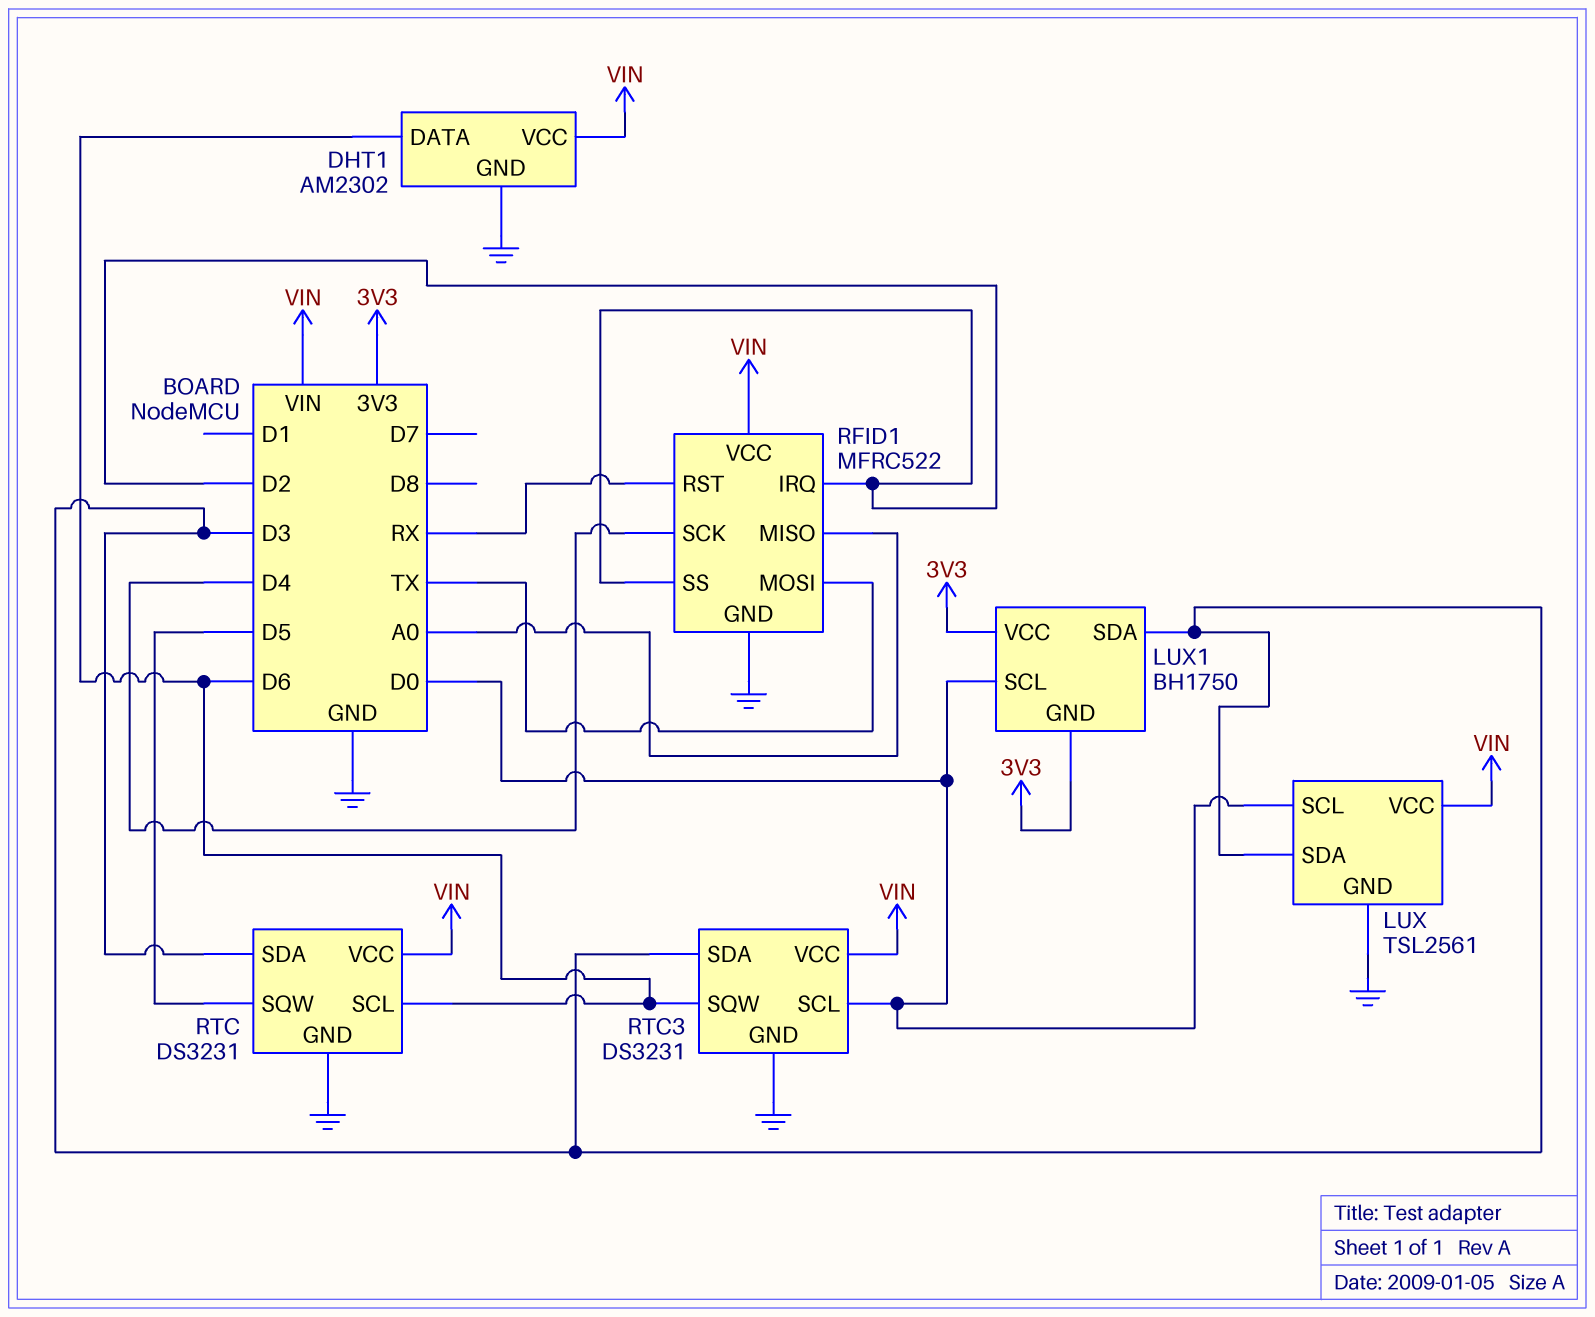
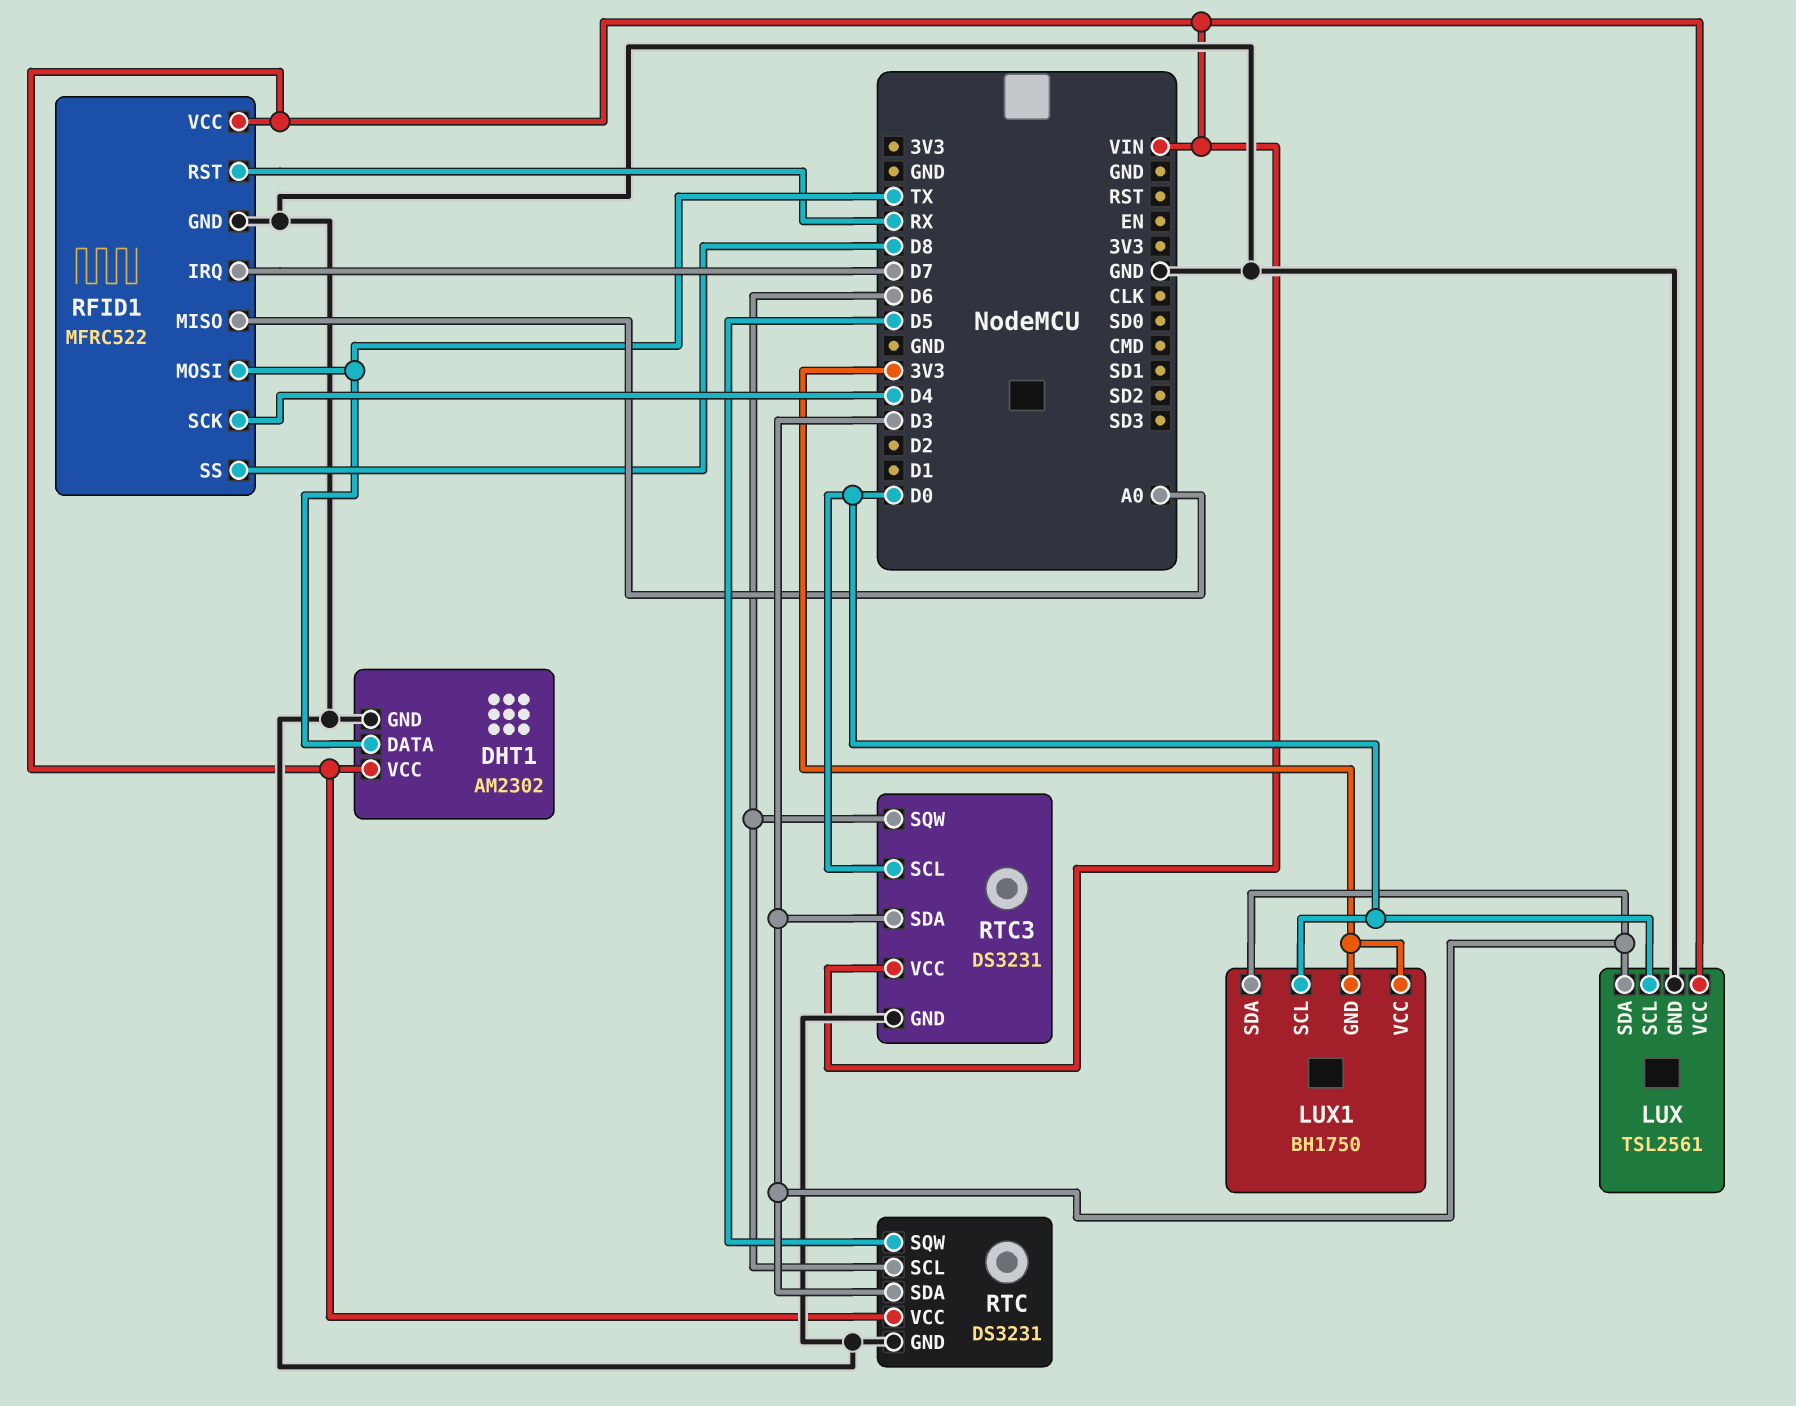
DHT1 pin DATA: D6 -> TX
RFID1 pin IRQ: D2 -> D7
RFID1 pin SS: D2 -> D8

